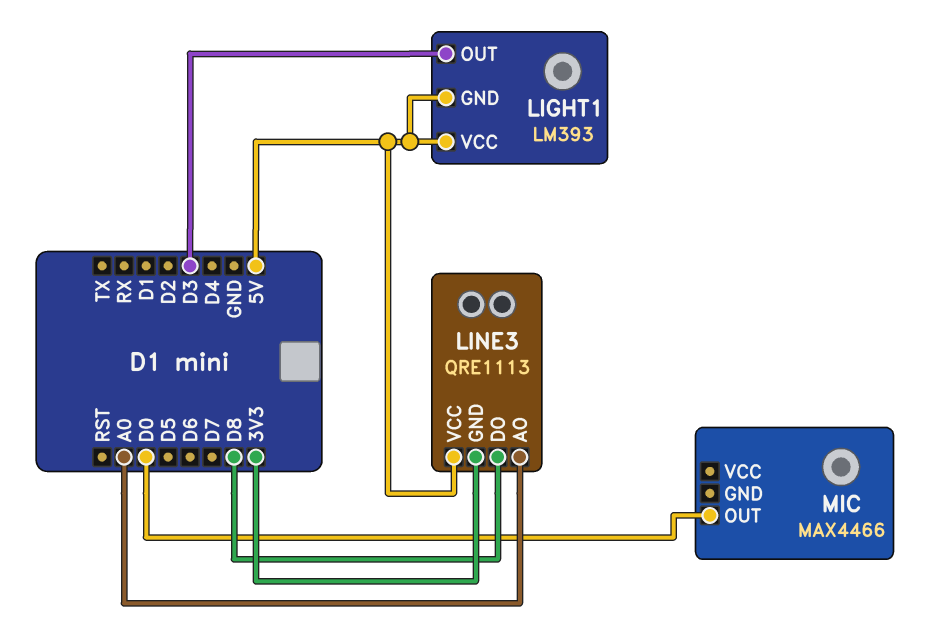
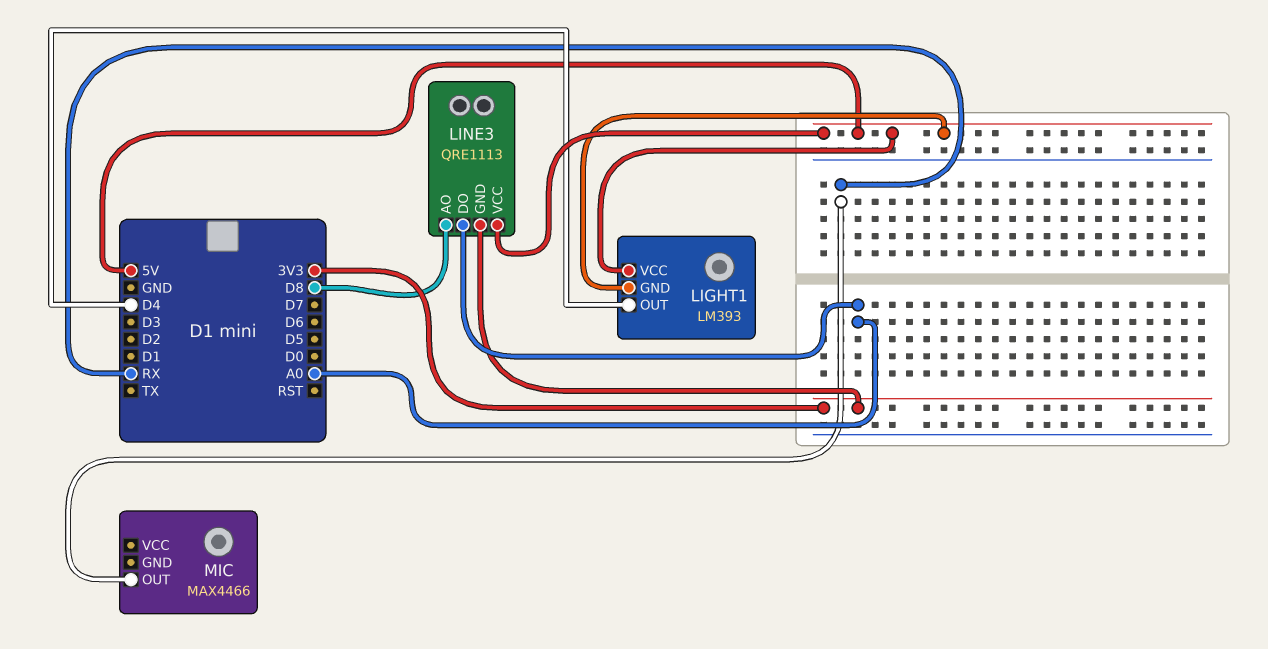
LIGHT1 pin OUT: D3 -> D4
LINE3 pin AO: A0 -> D8
LINE3 pin DO: D8 -> A0
MIC pin OUT: D0 -> RX

